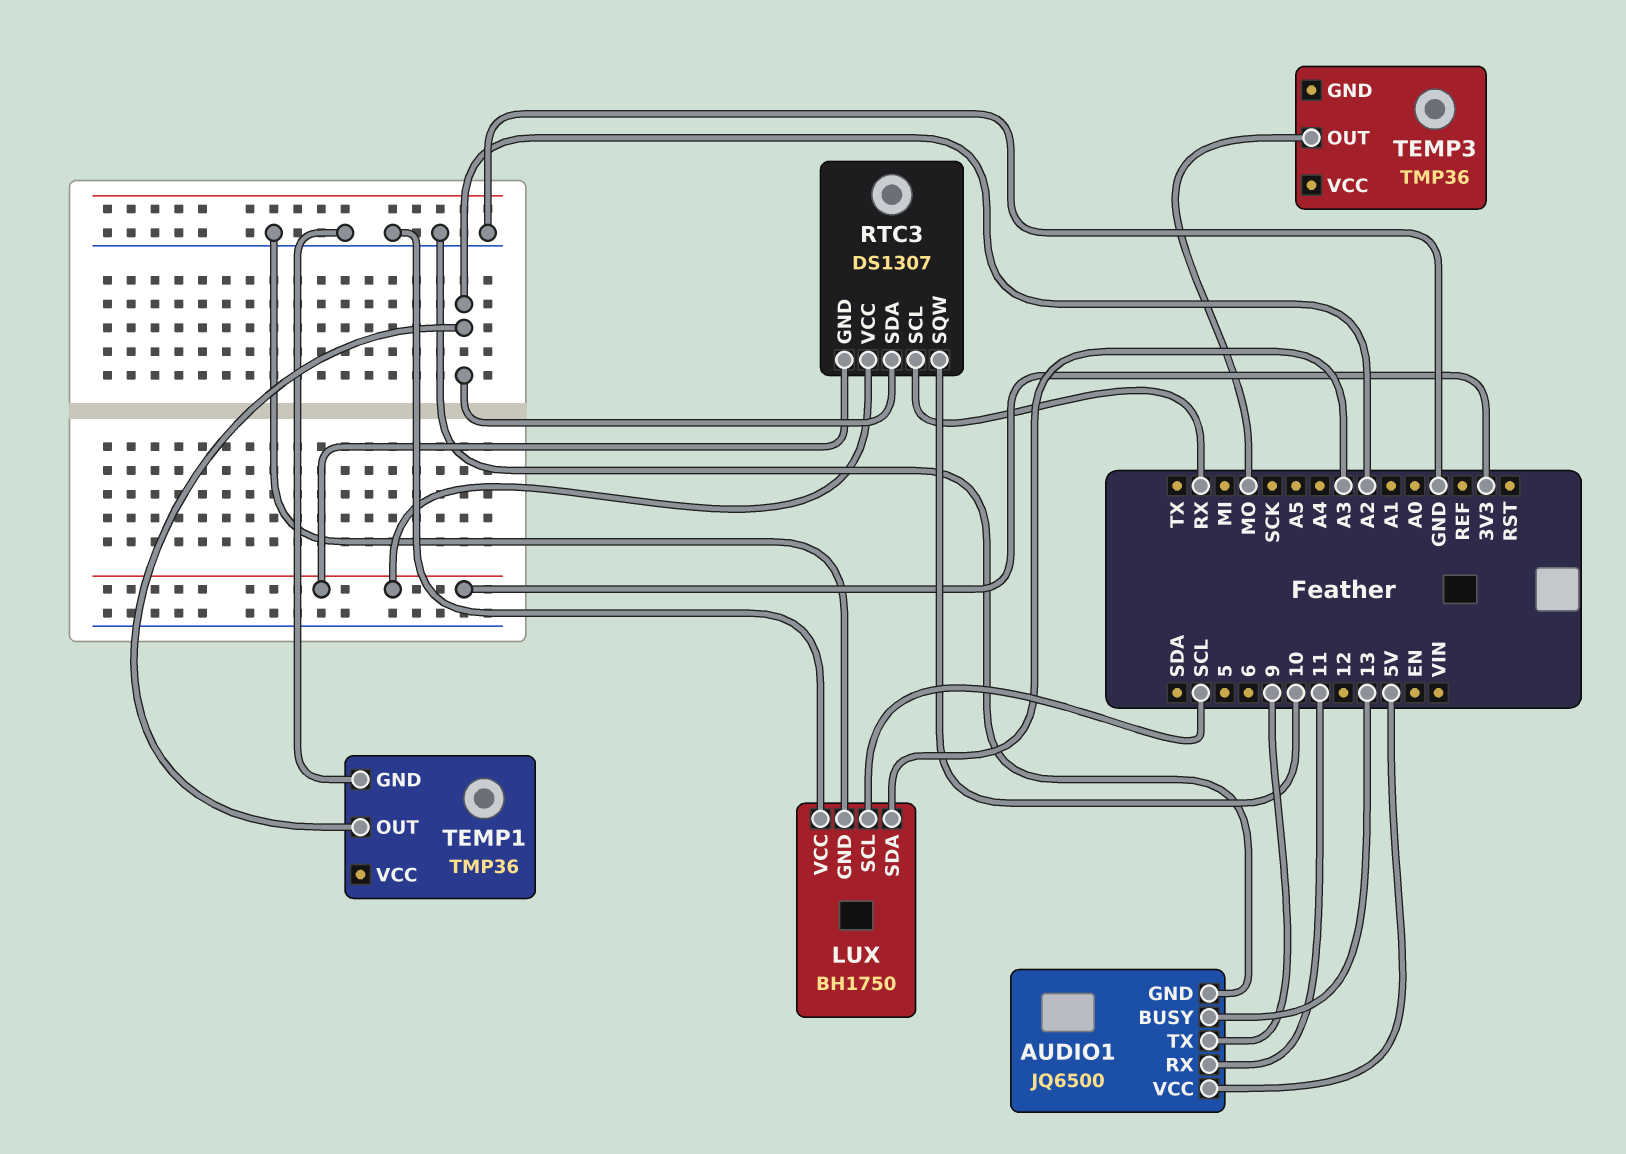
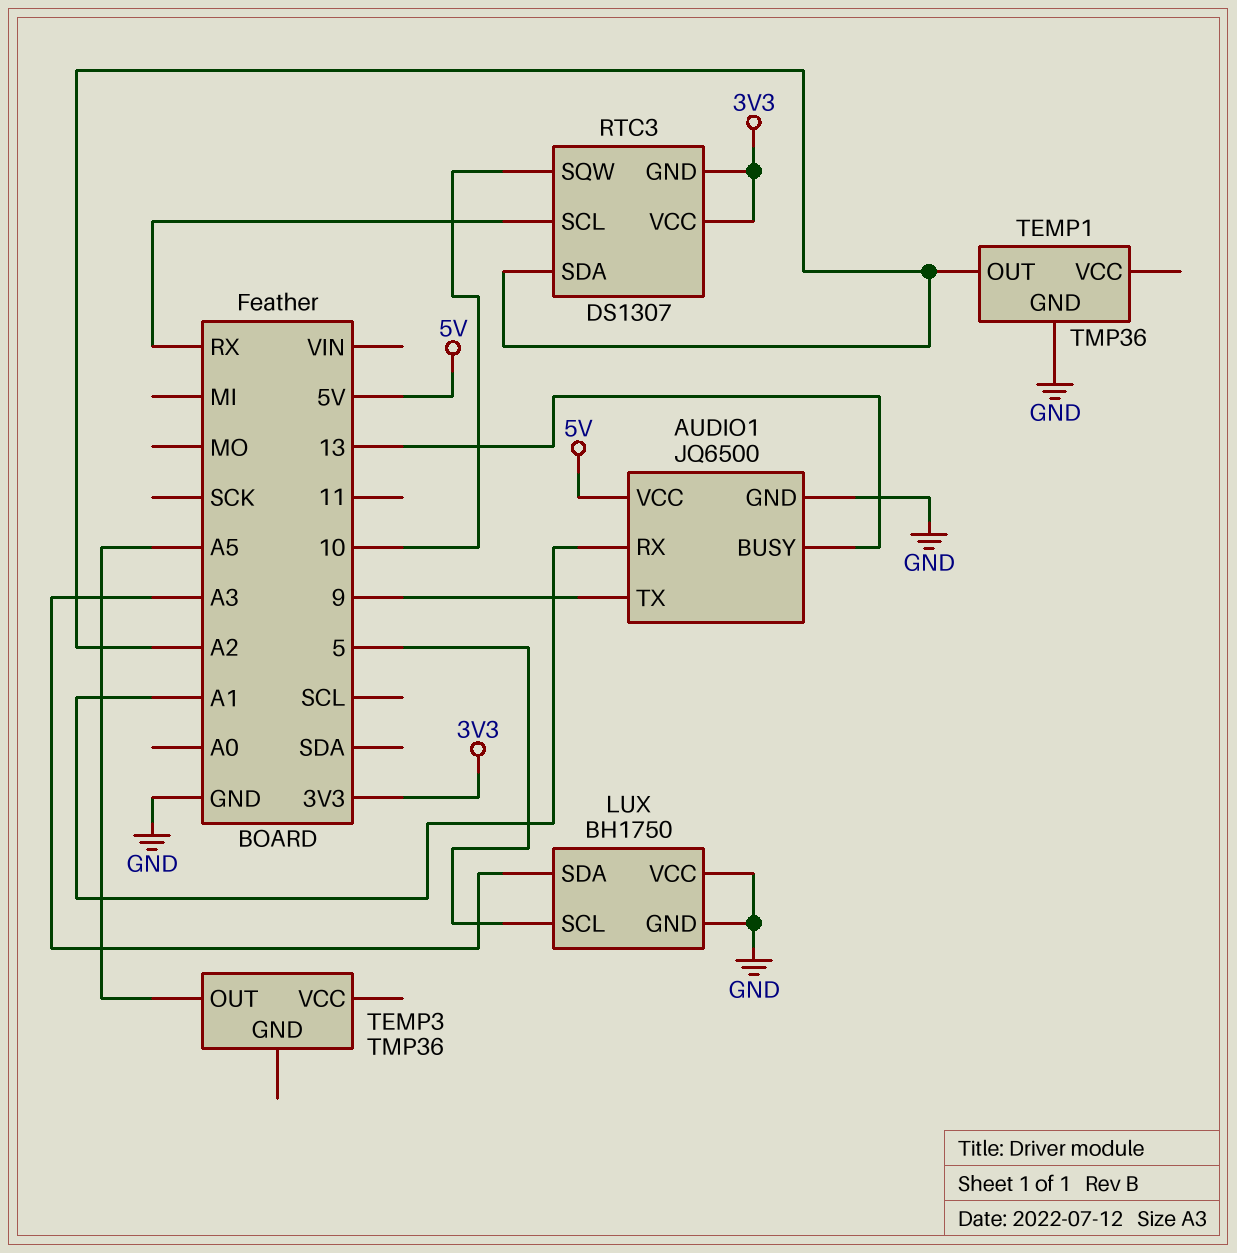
AUDIO1 pin RX: 11 -> A1
LUX pin SCL: SCL -> 5
TEMP3 pin OUT: MO -> A5

